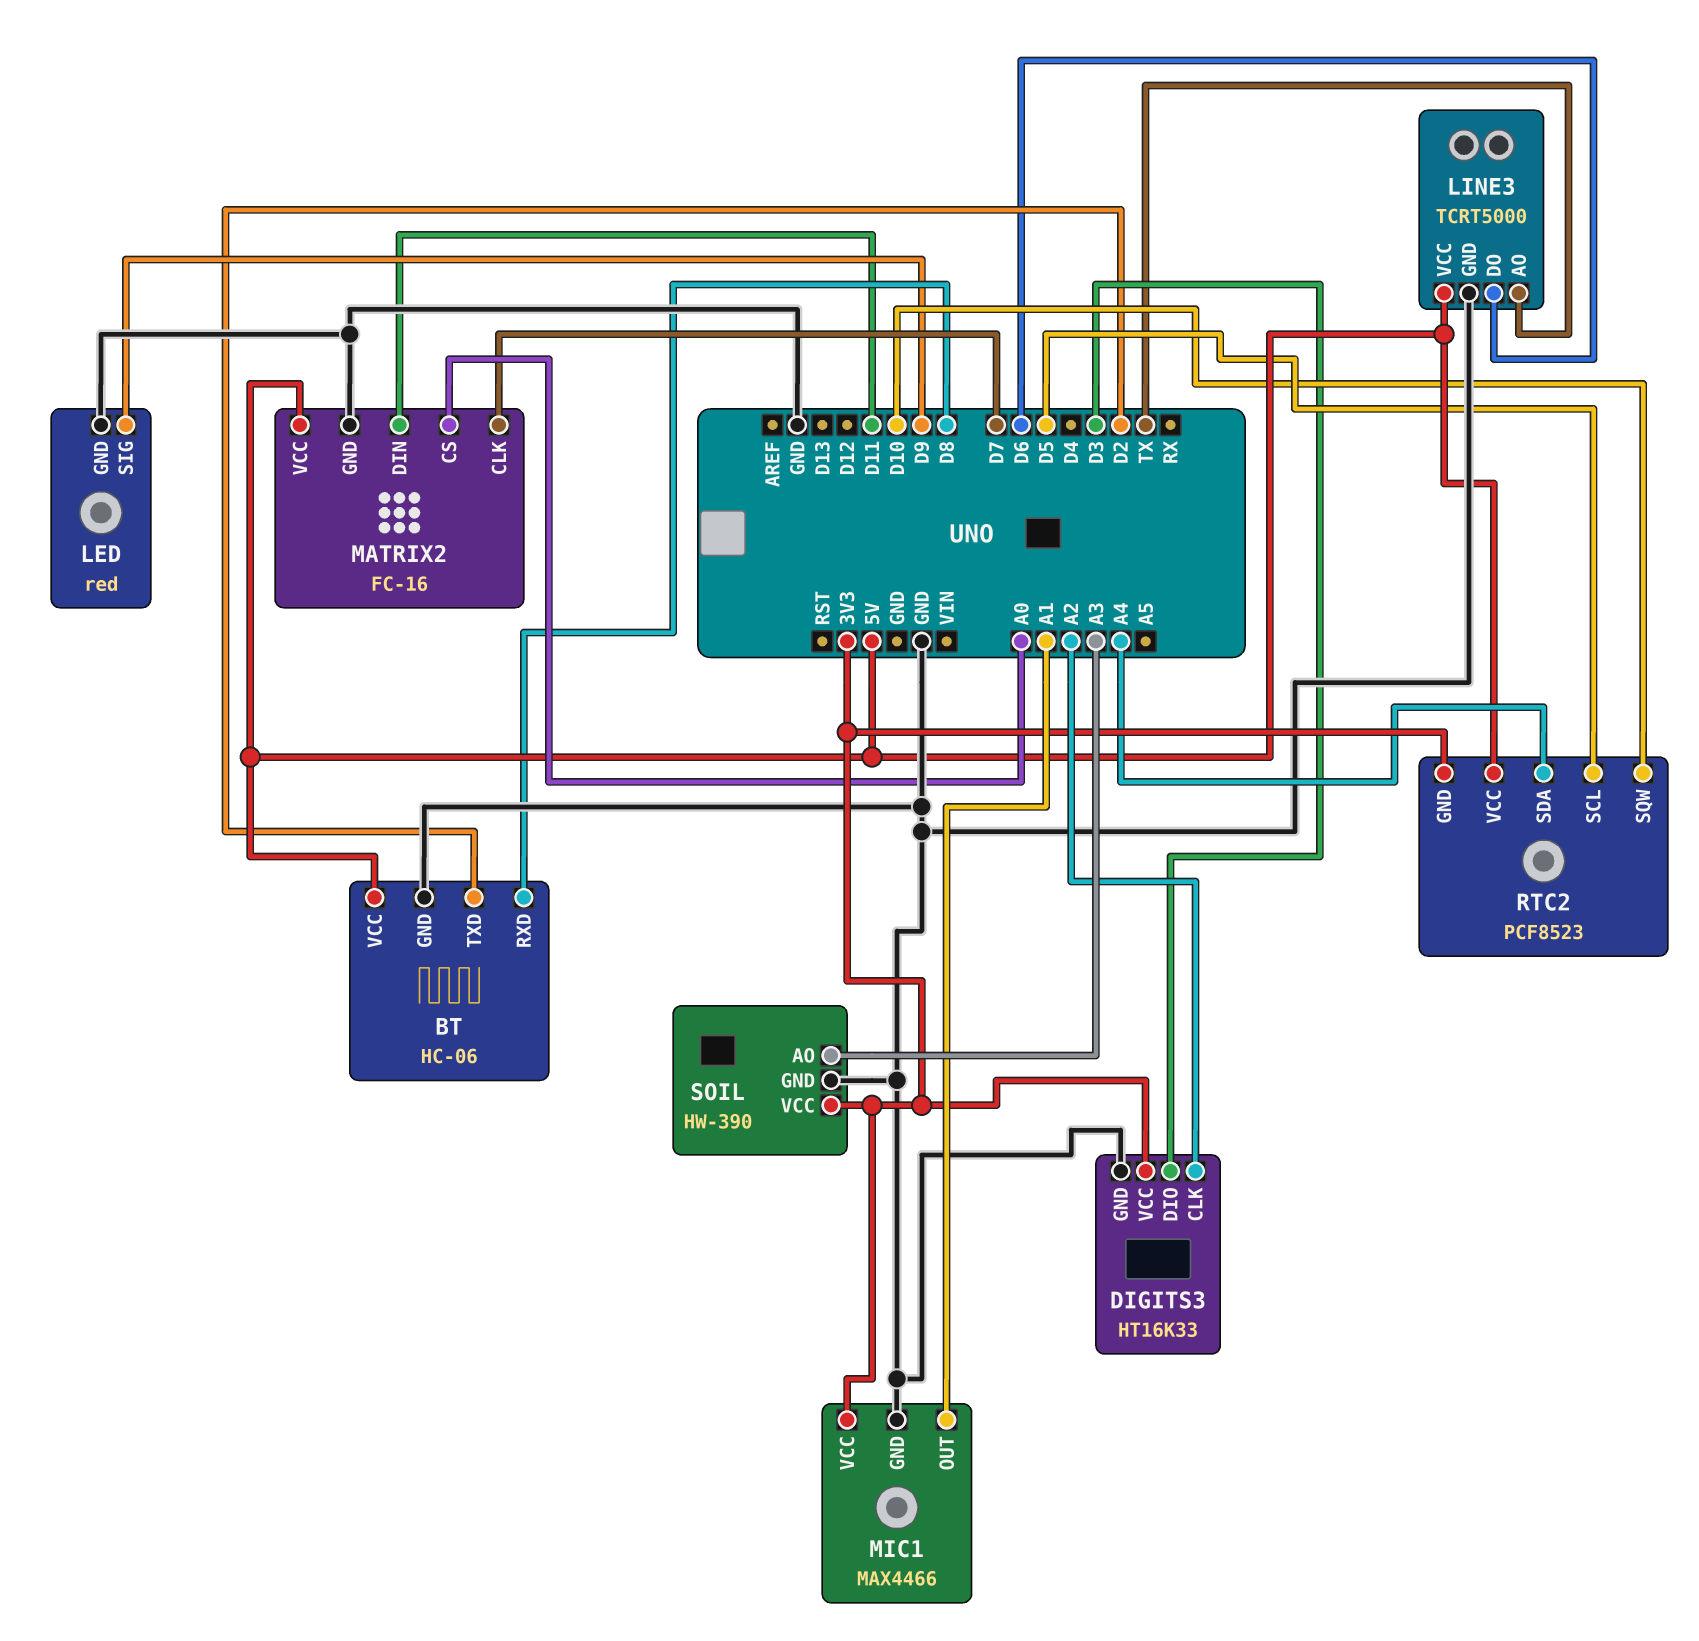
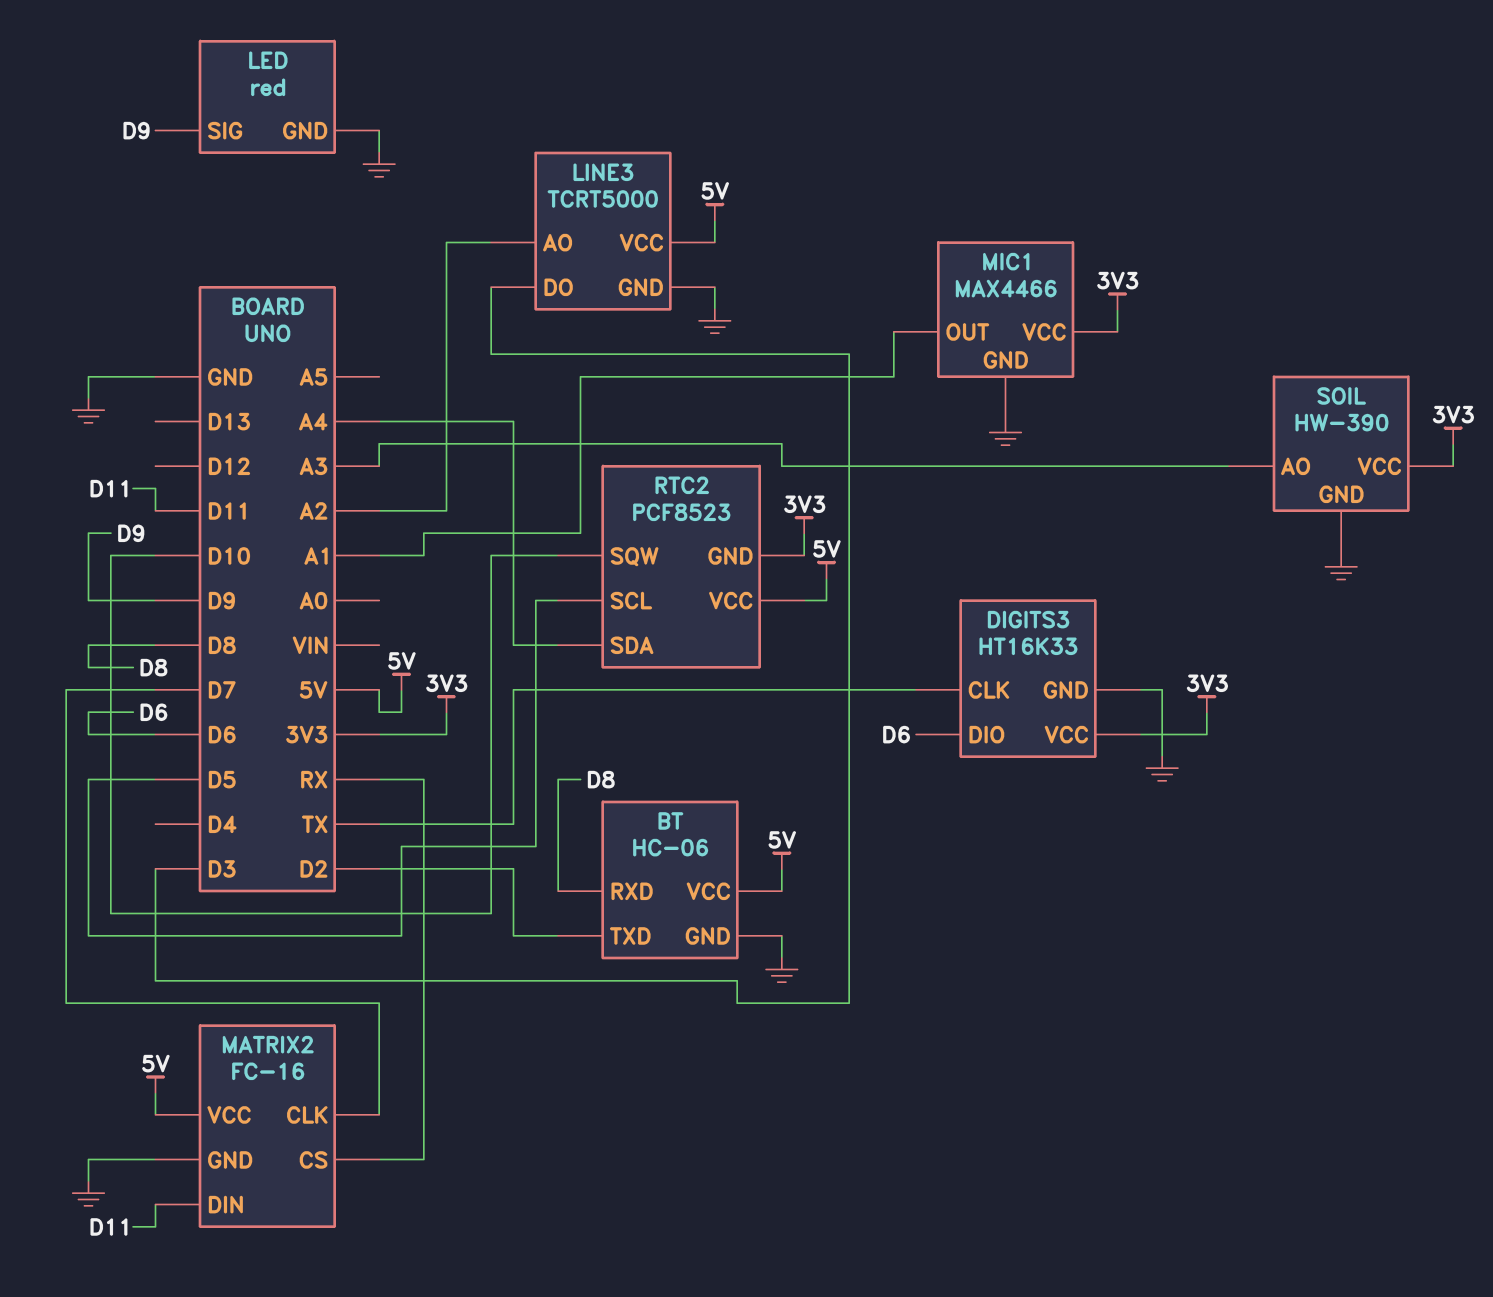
DIGITS3 pin CLK: A2 -> TX
DIGITS3 pin DIO: D3 -> D6
LINE3 pin AO: TX -> A2
LINE3 pin DO: D6 -> D3
MATRIX2 pin CS: A0 -> RX

